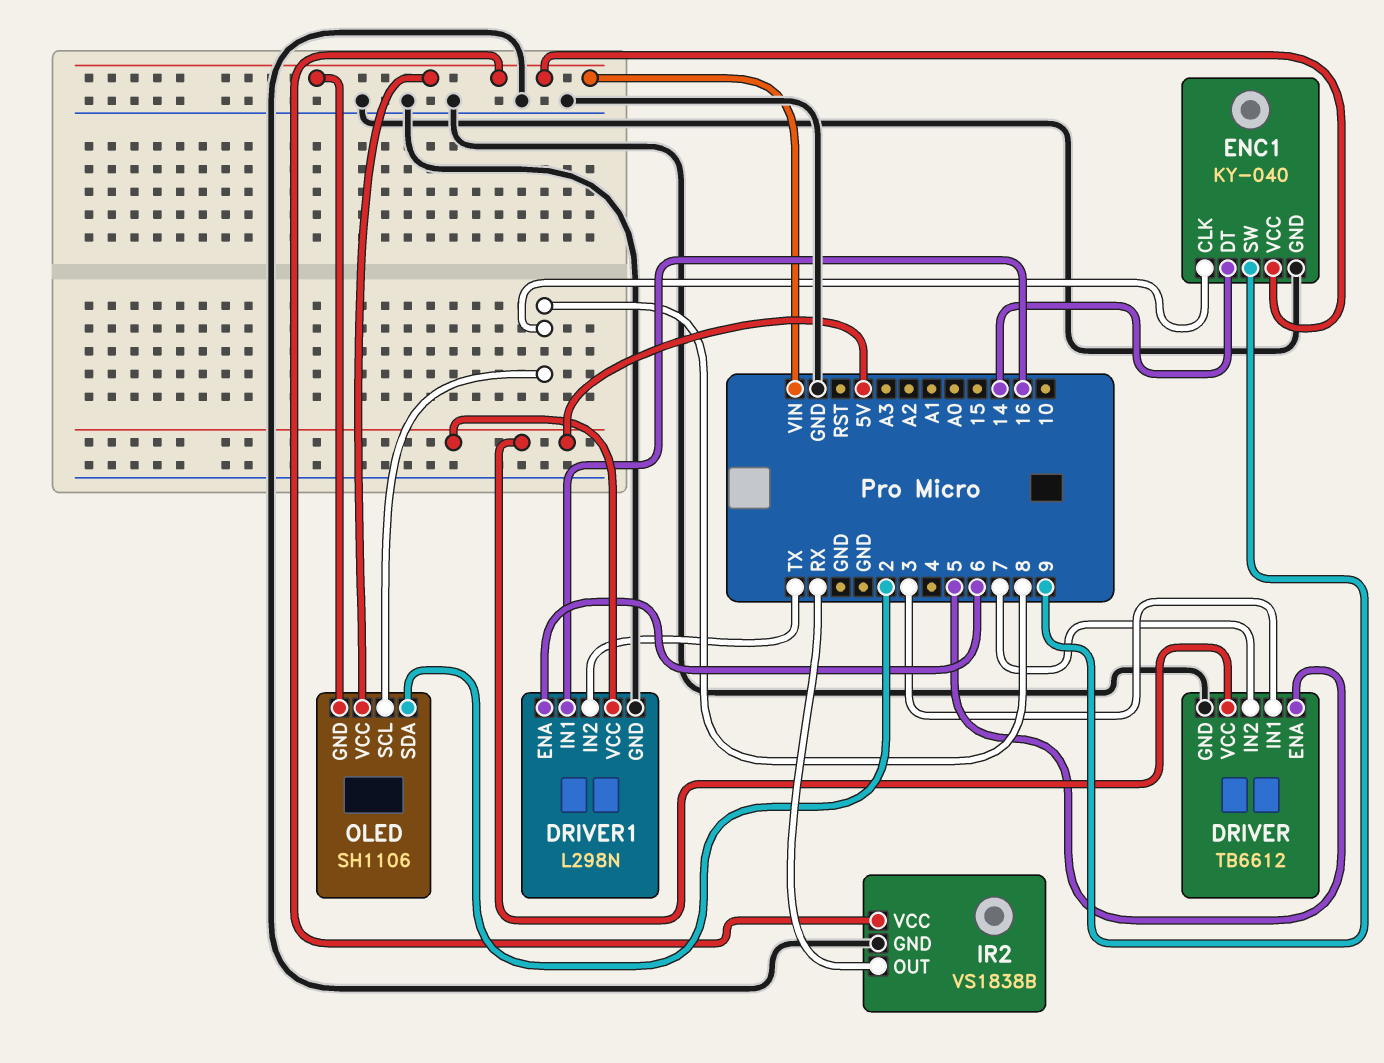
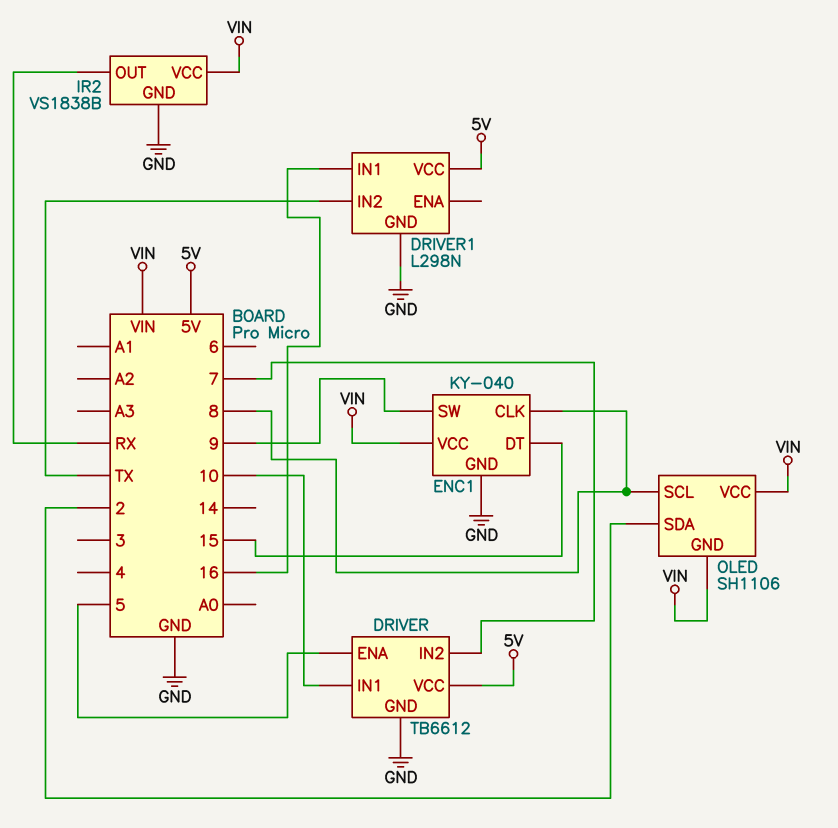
DRIVER pin IN1: 3 -> 10
DRIVER1 pin ENA: 6 -> none
ENC1 pin DT: 14 -> 15

